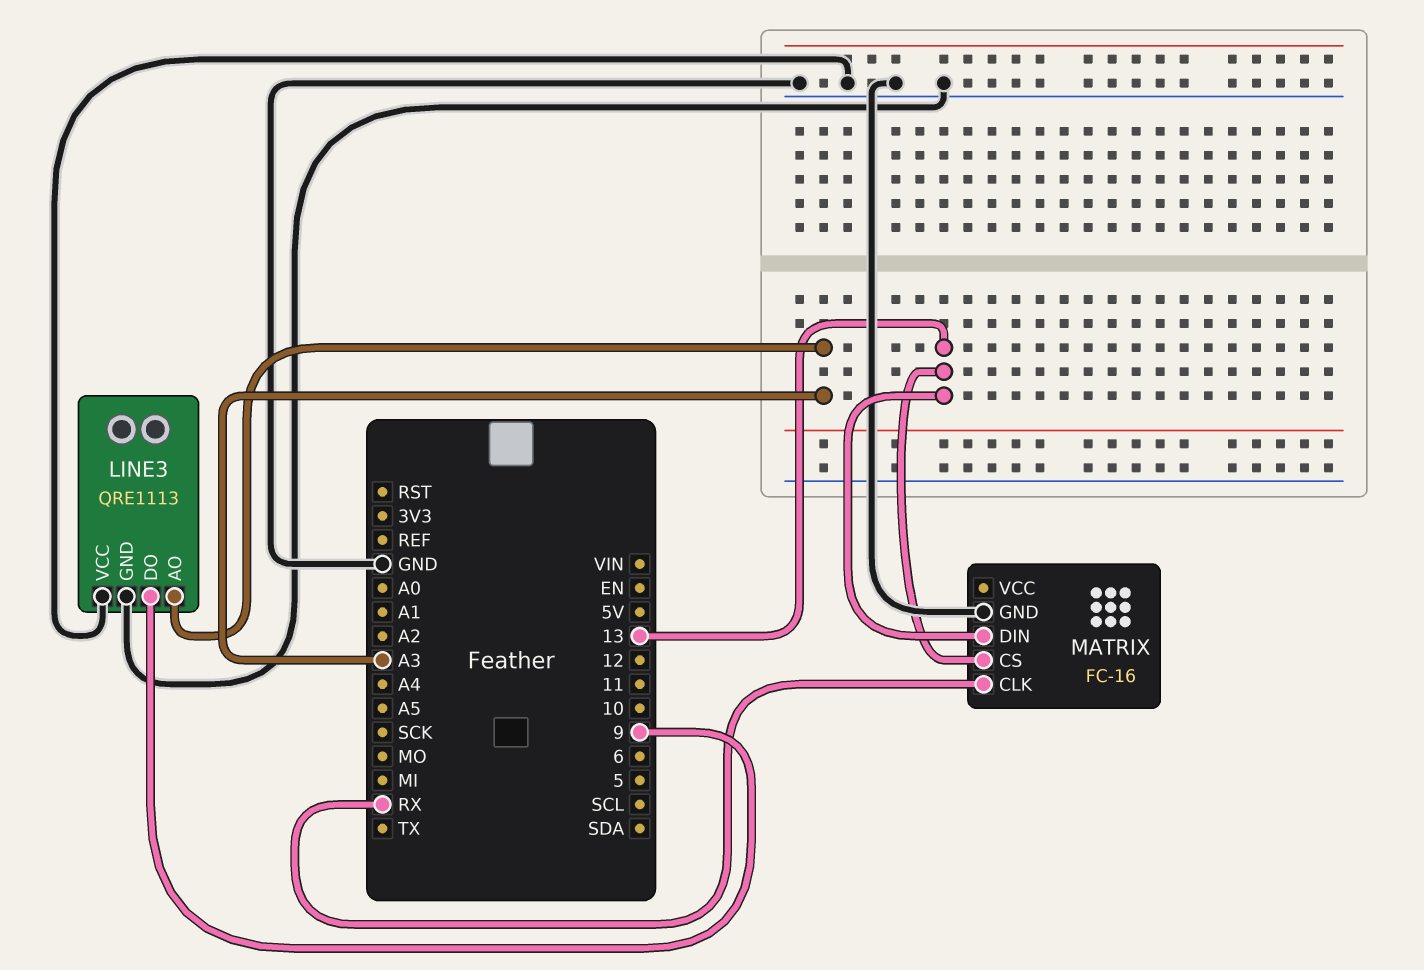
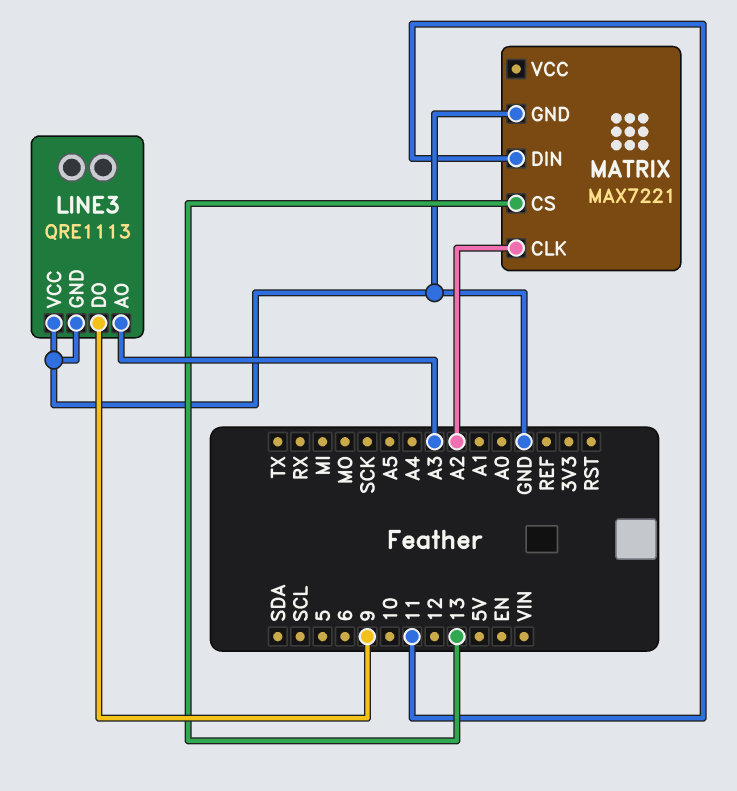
MATRIX: FC-16 -> MAX7221
MATRIX pin CLK: RX -> A2
MATRIX pin DIN: 13 -> 11

